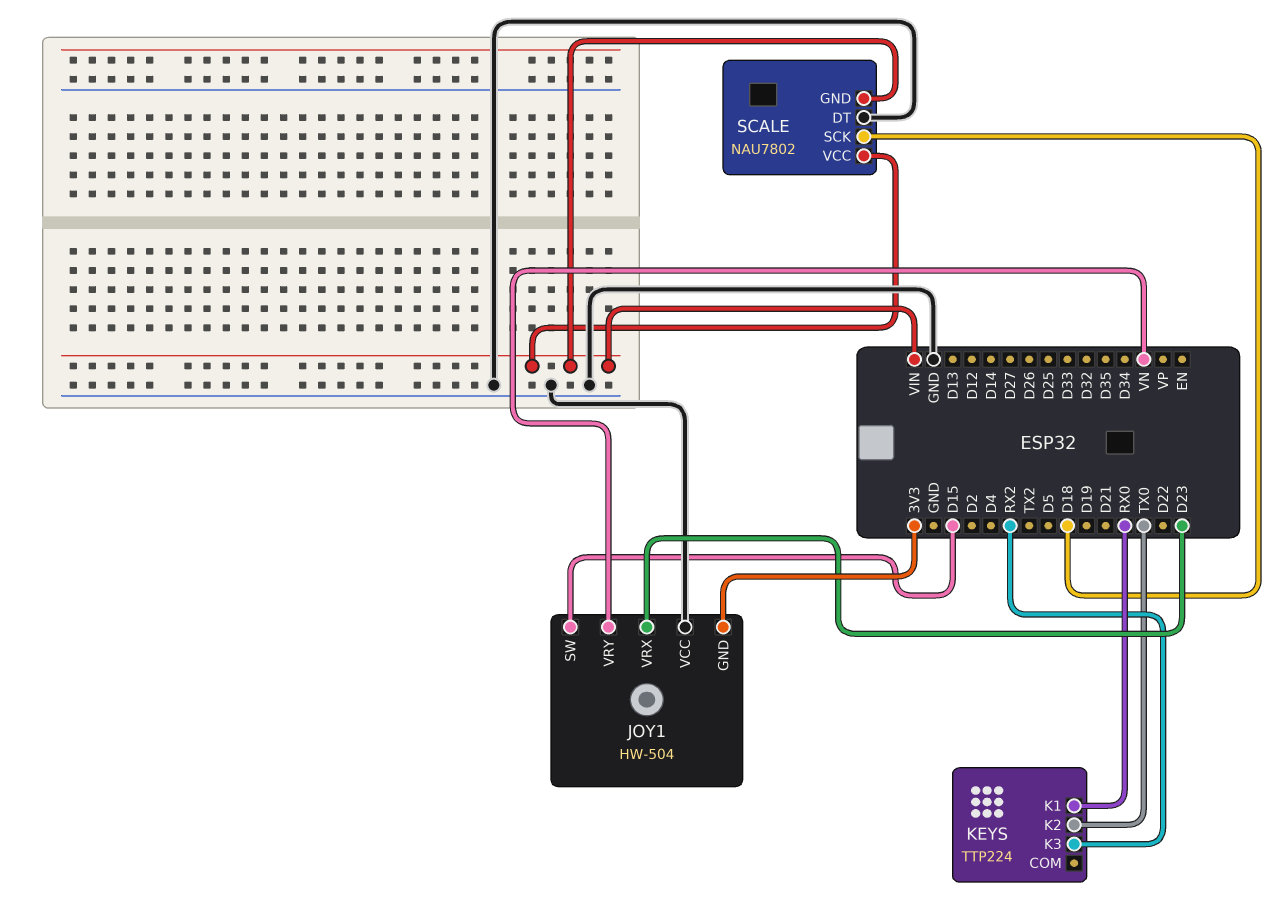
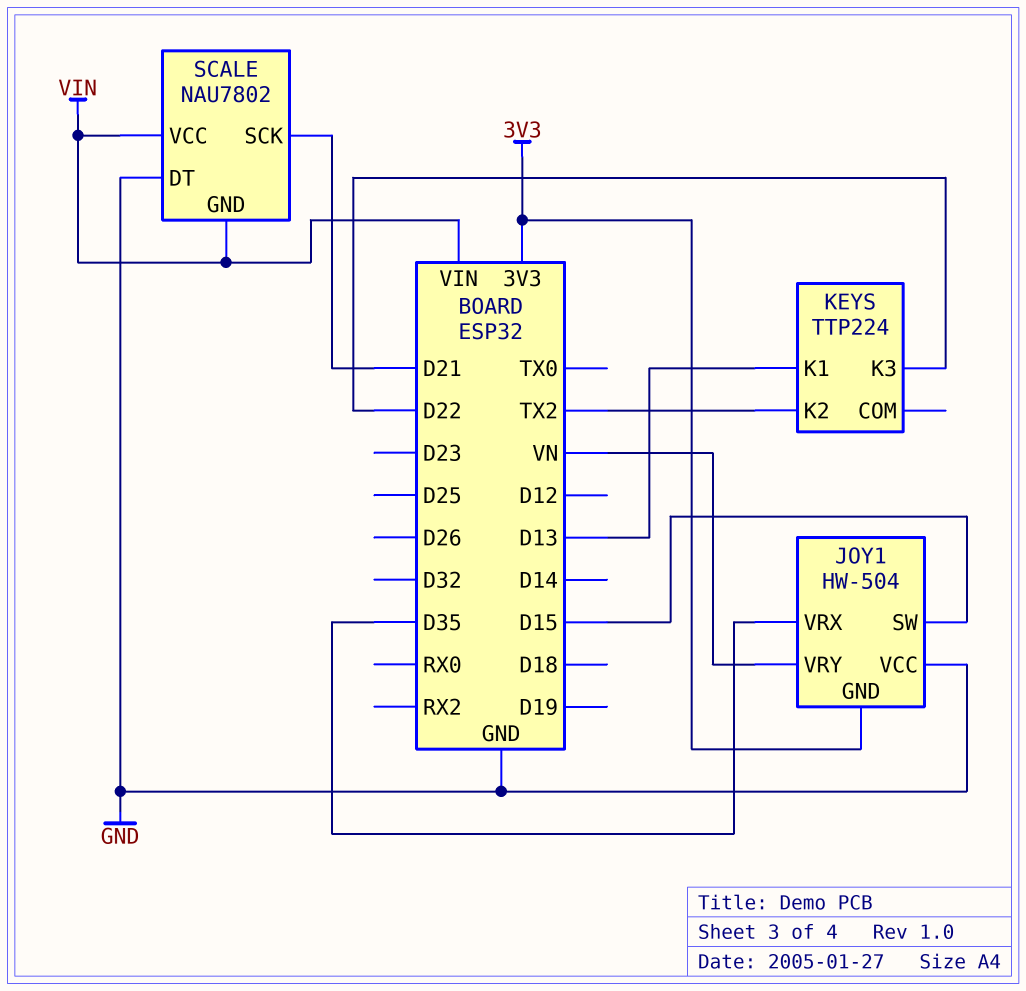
JOY1 pin VRX: D23 -> D35
KEYS pin K1: RX0 -> D13
KEYS pin K2: TX0 -> TX2
KEYS pin K3: RX2 -> D22
SCALE pin SCK: D18 -> D21

